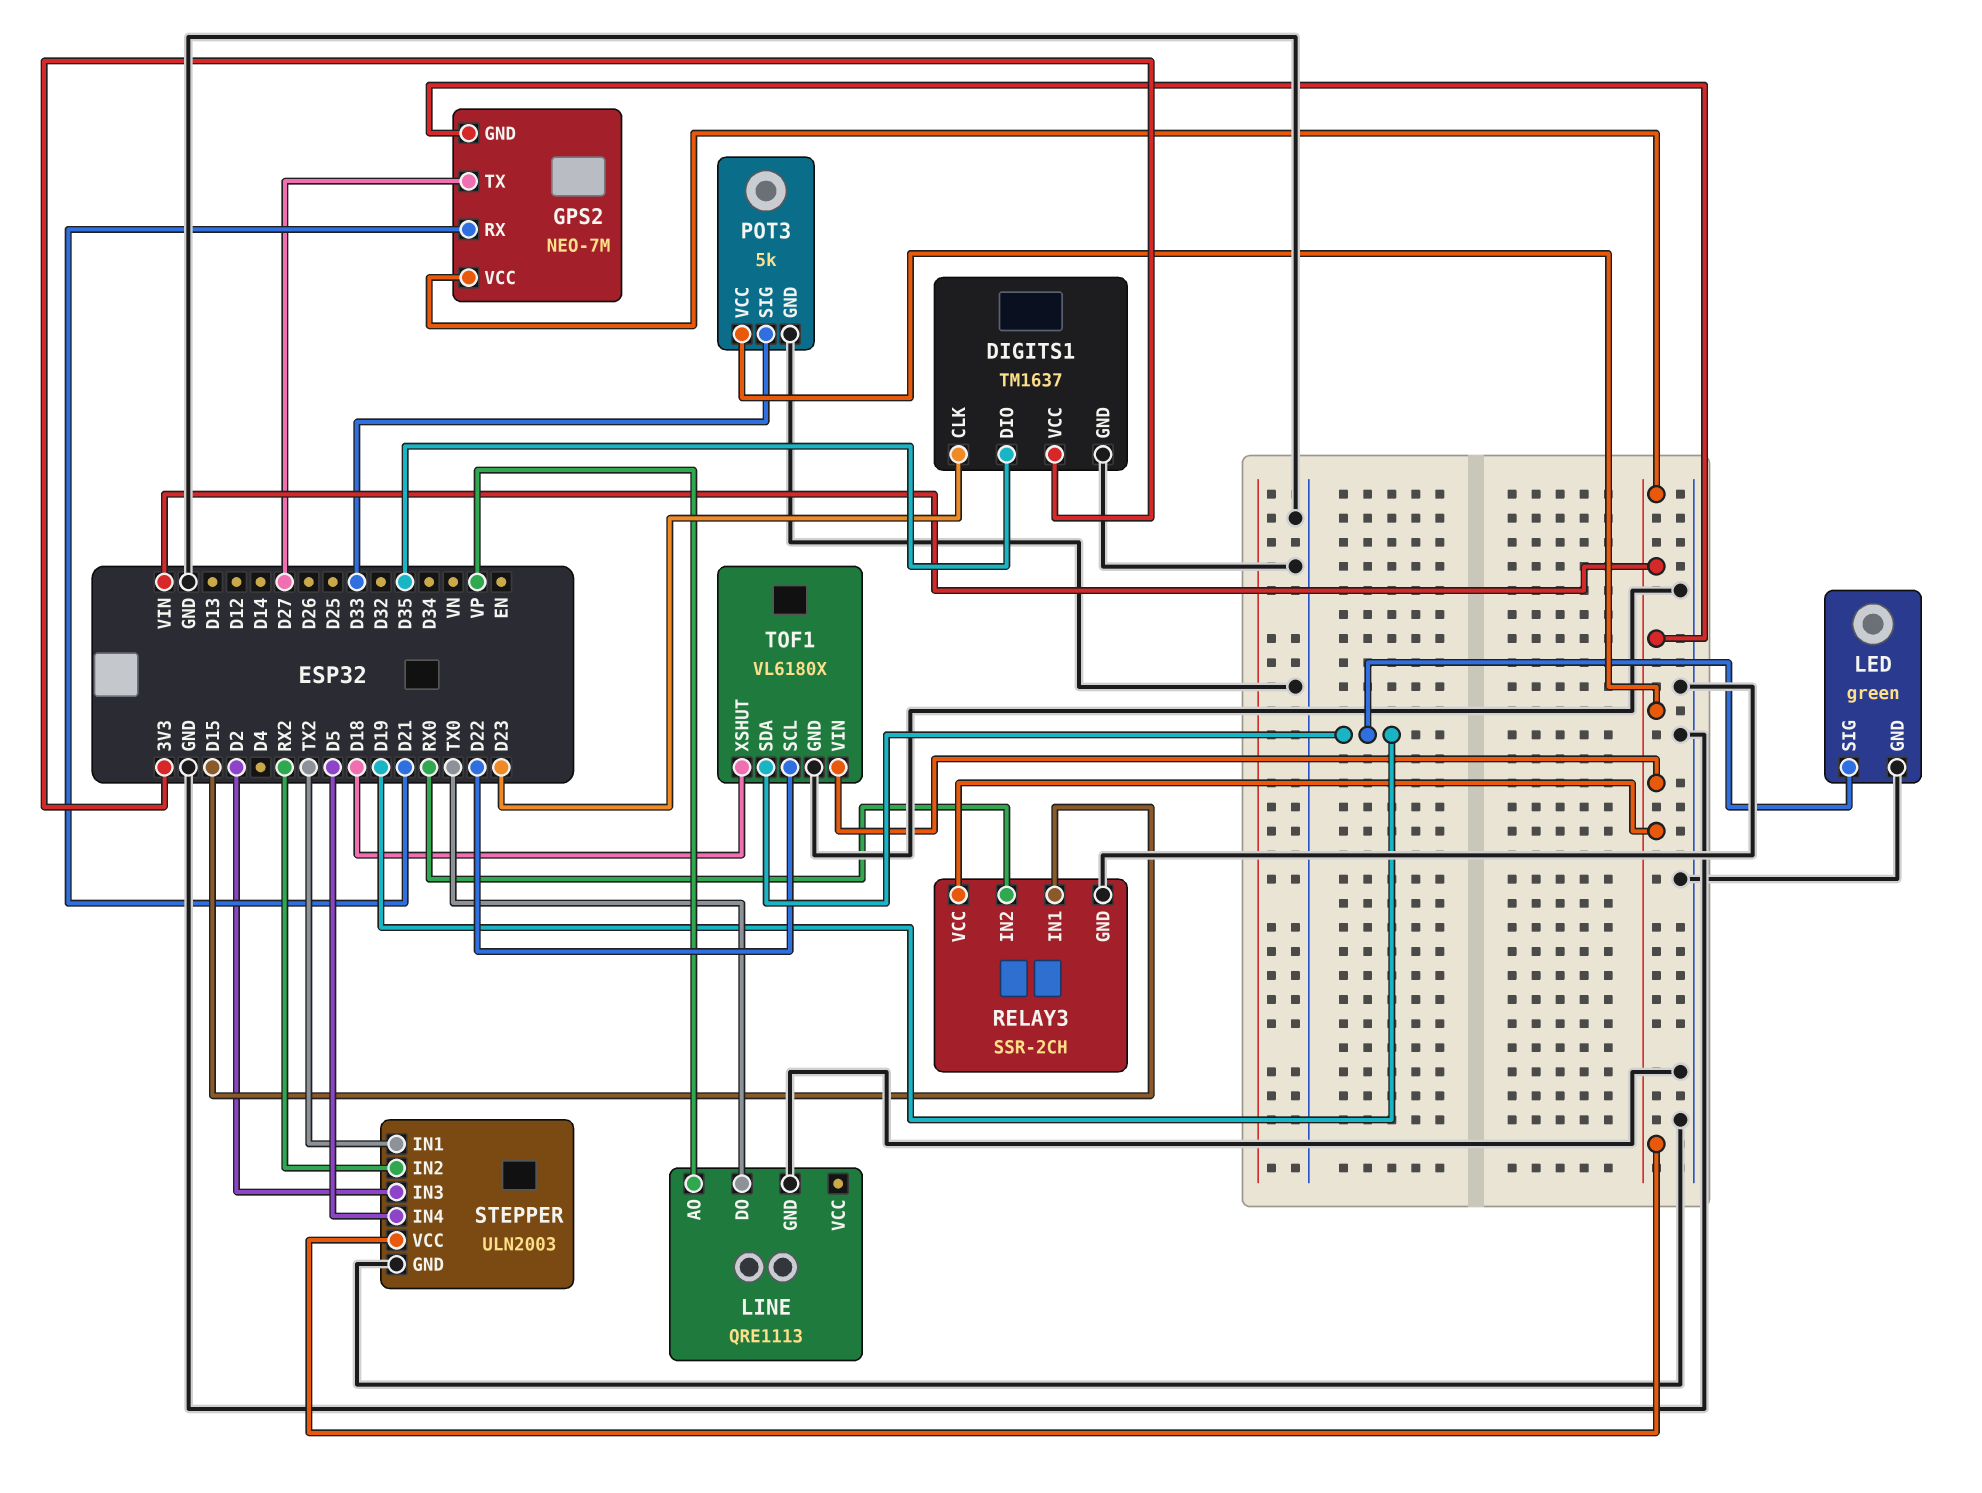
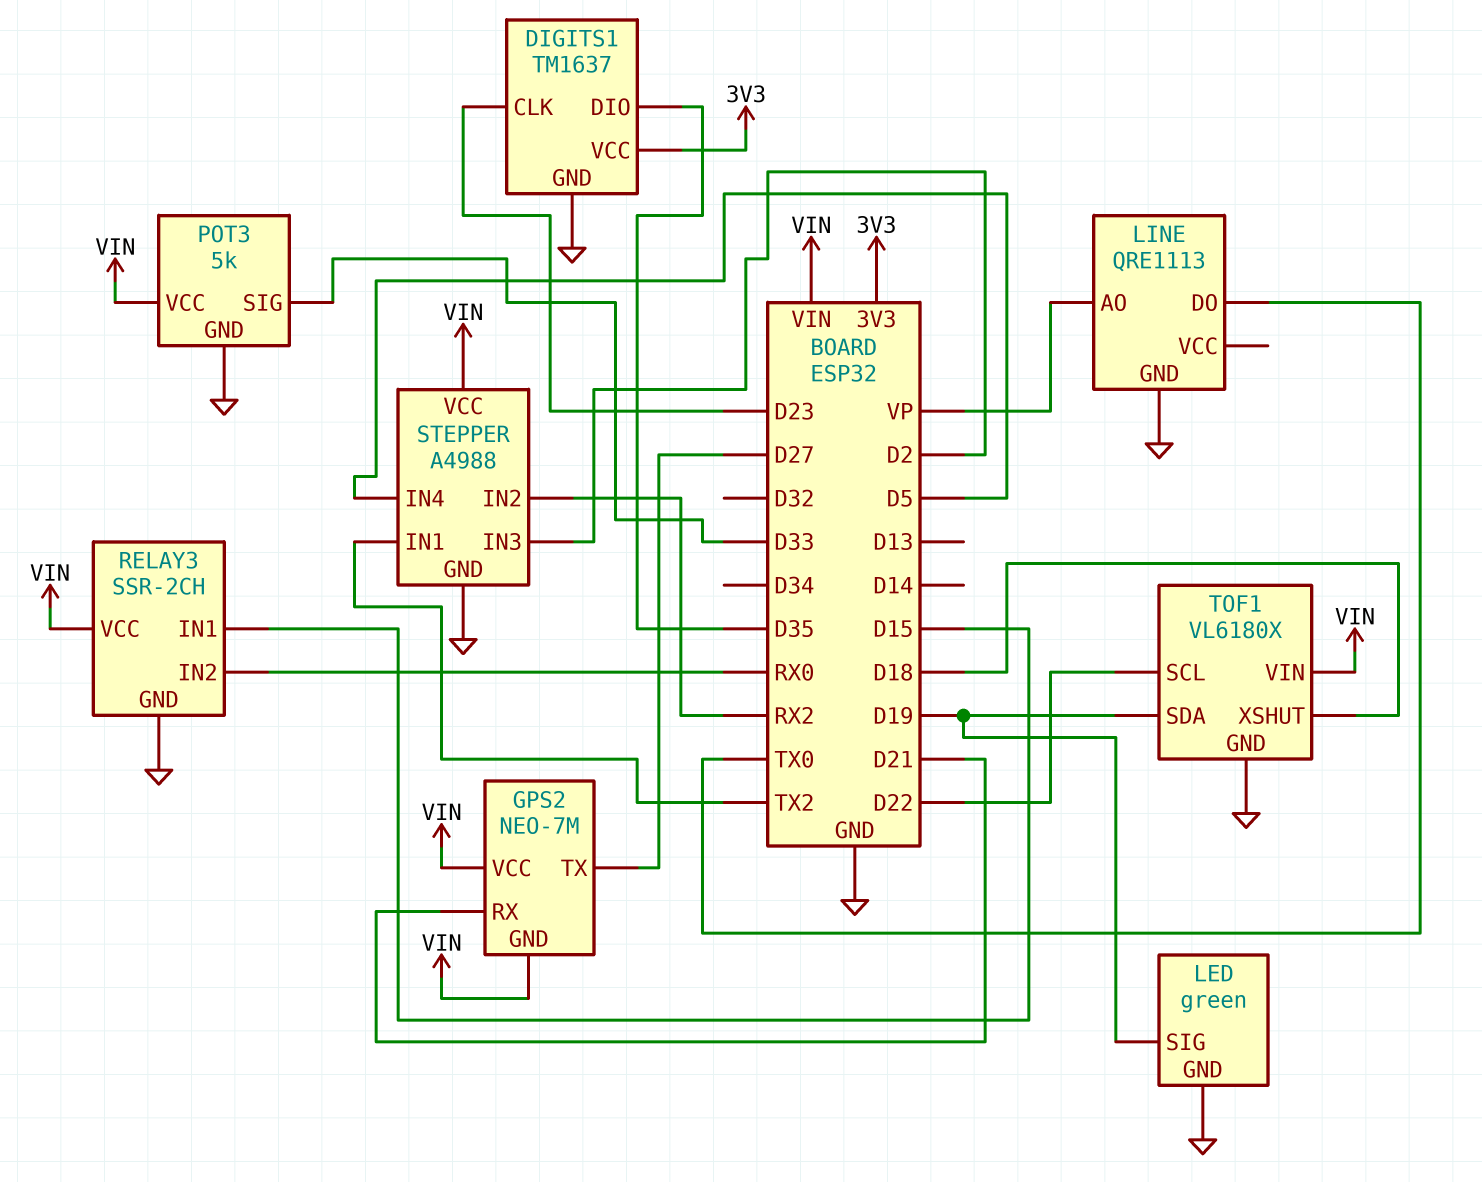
STEPPER: ULN2003 -> A4988

